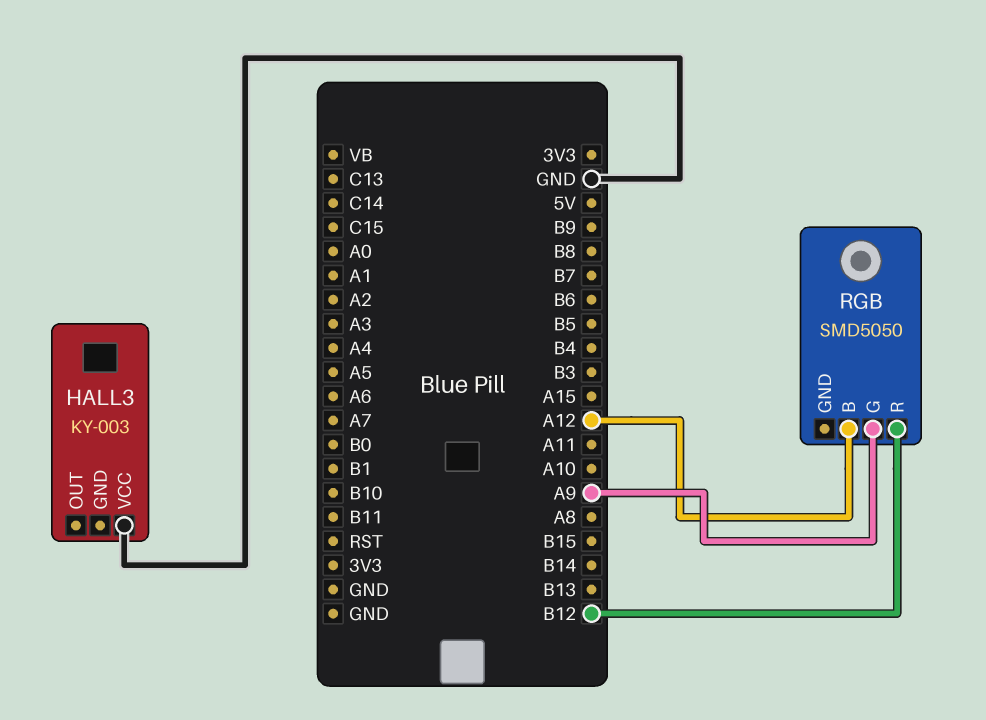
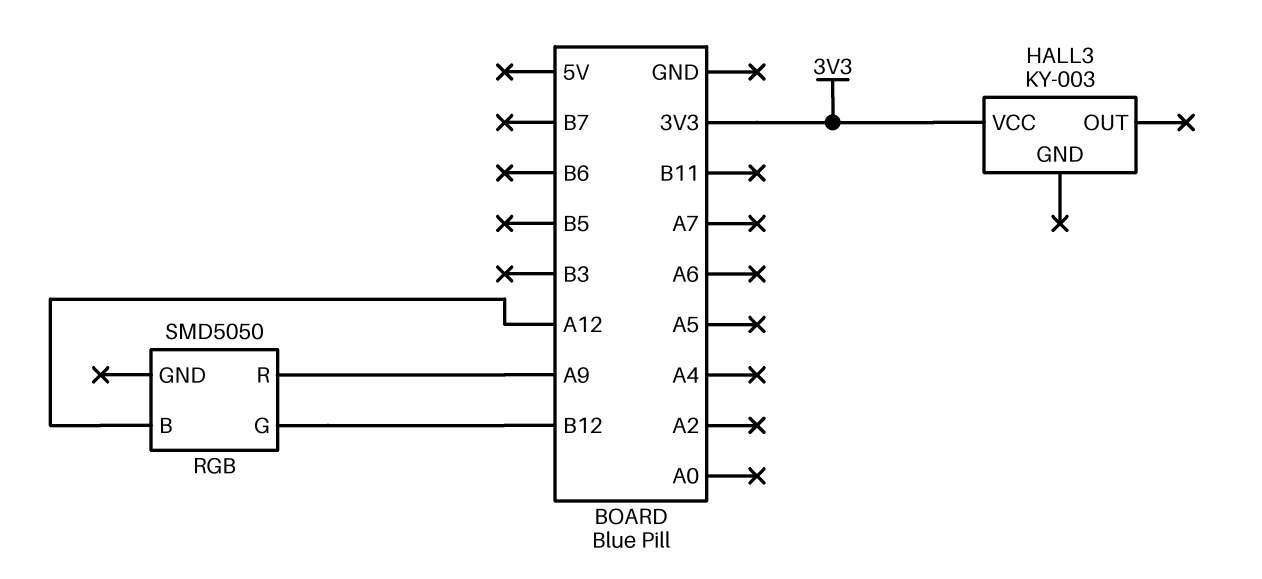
HALL3 pin VCC: GND -> 3V3
RGB pin G: A9 -> B12
RGB pin R: B12 -> A9

